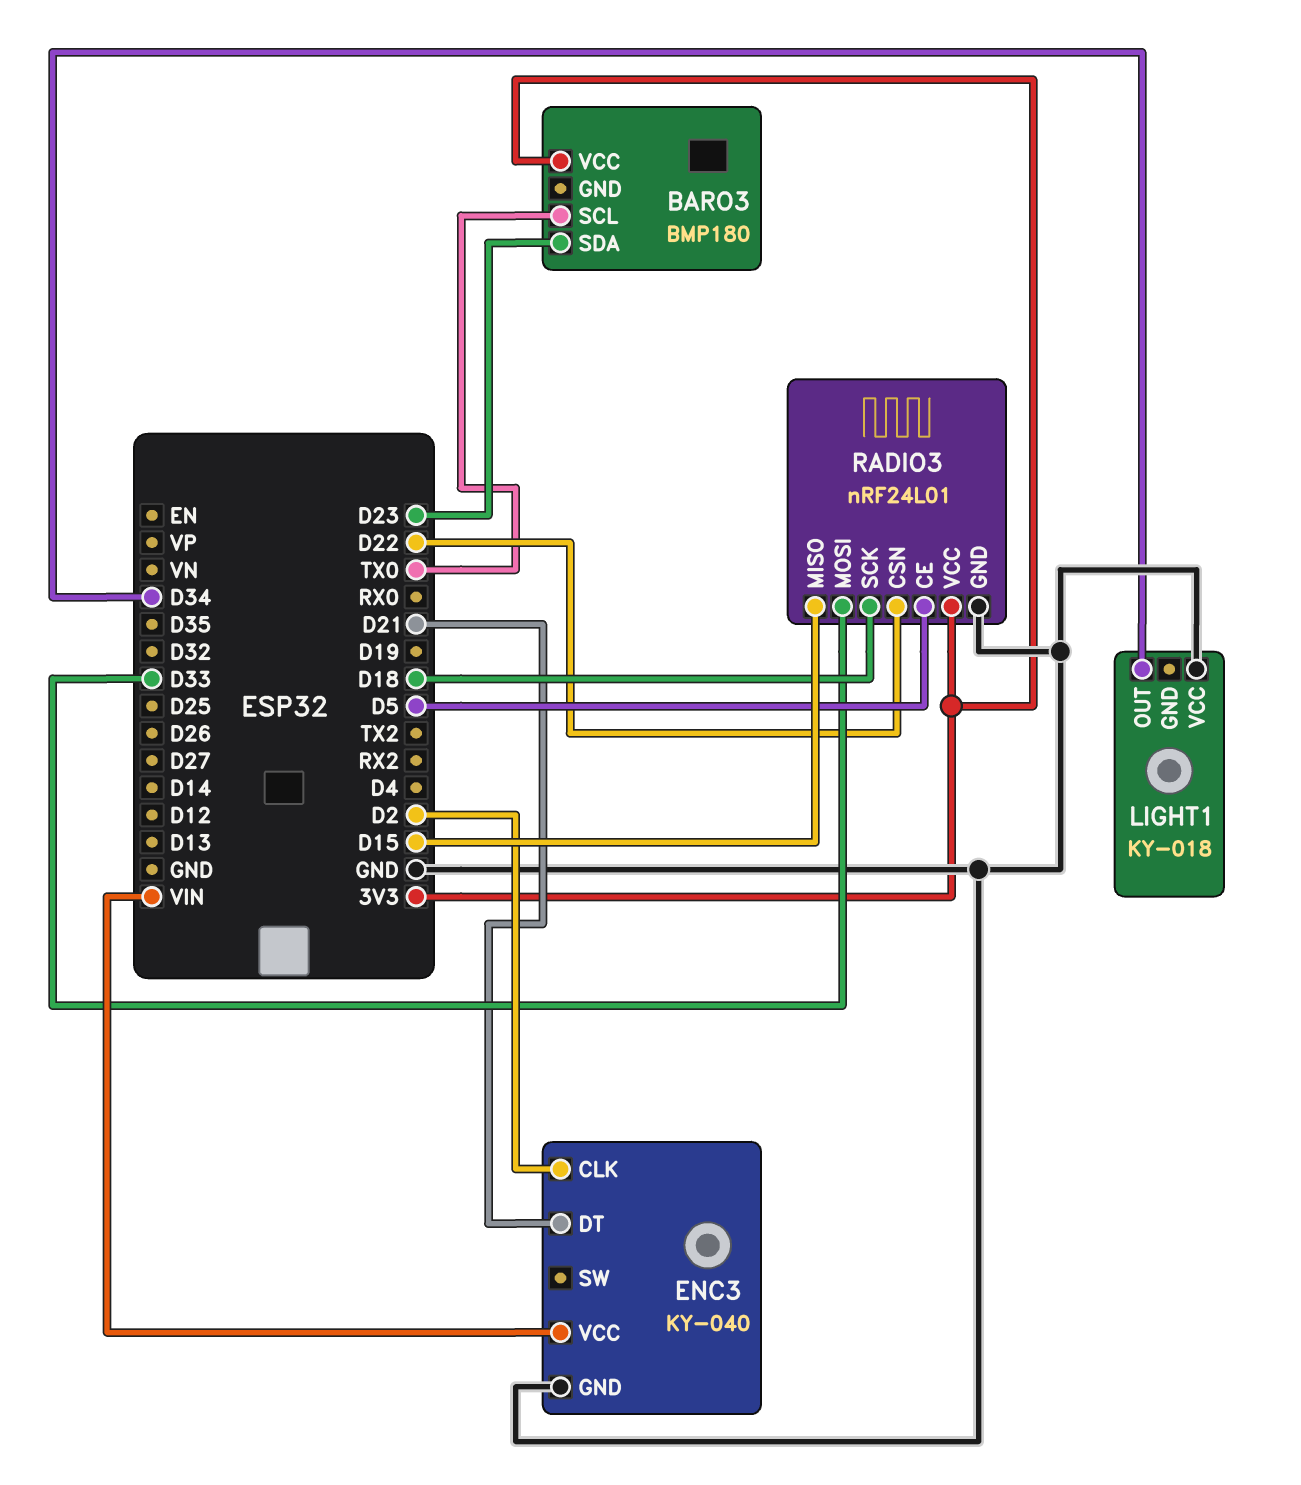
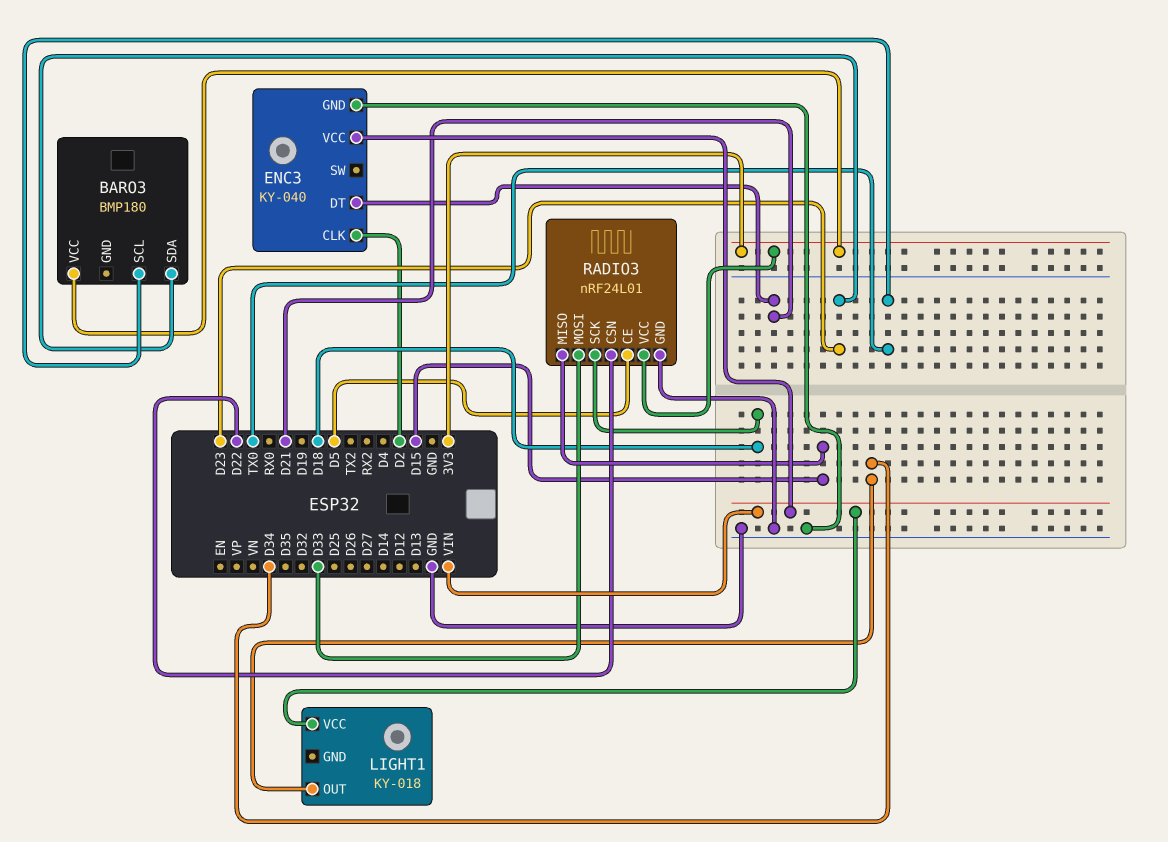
LIGHT1 pin VCC: GND -> VIN

